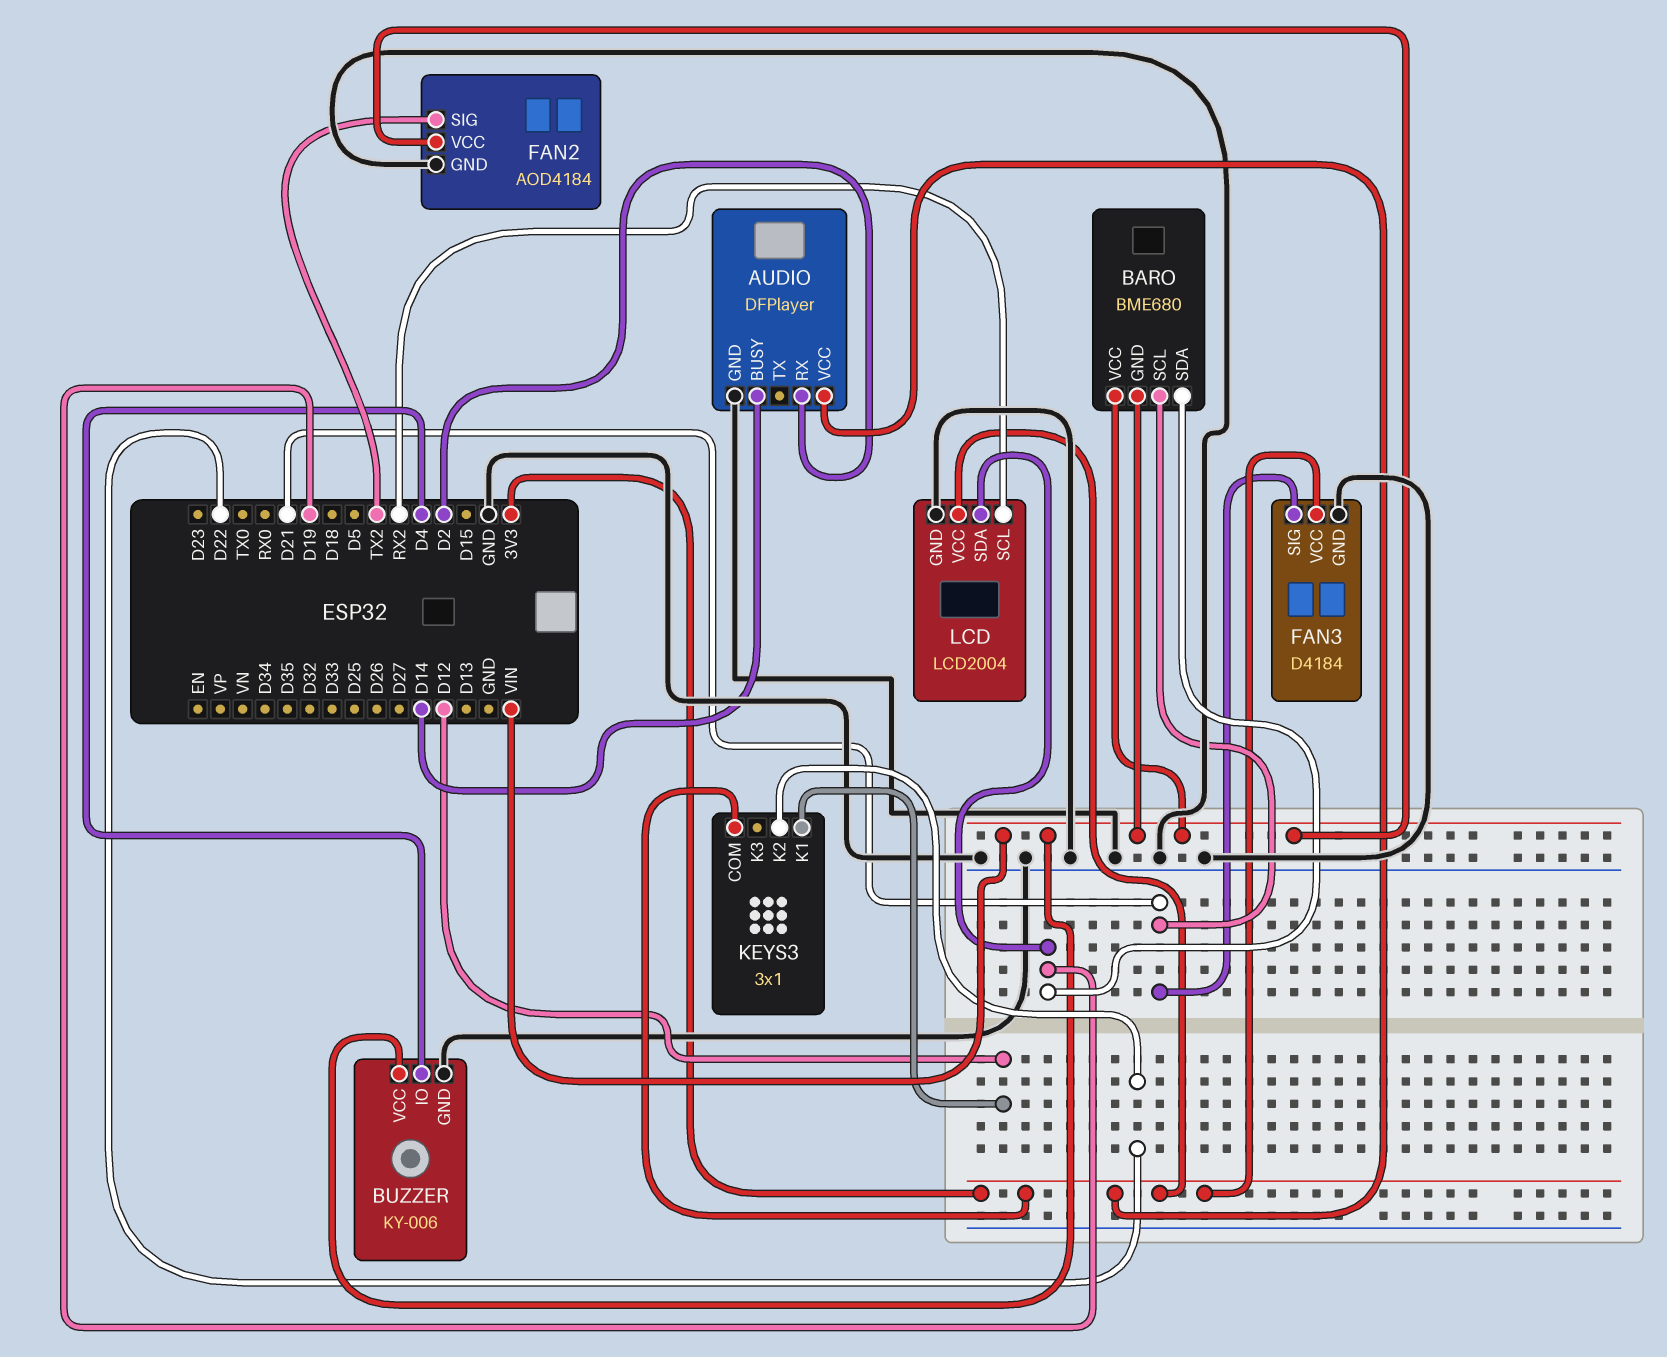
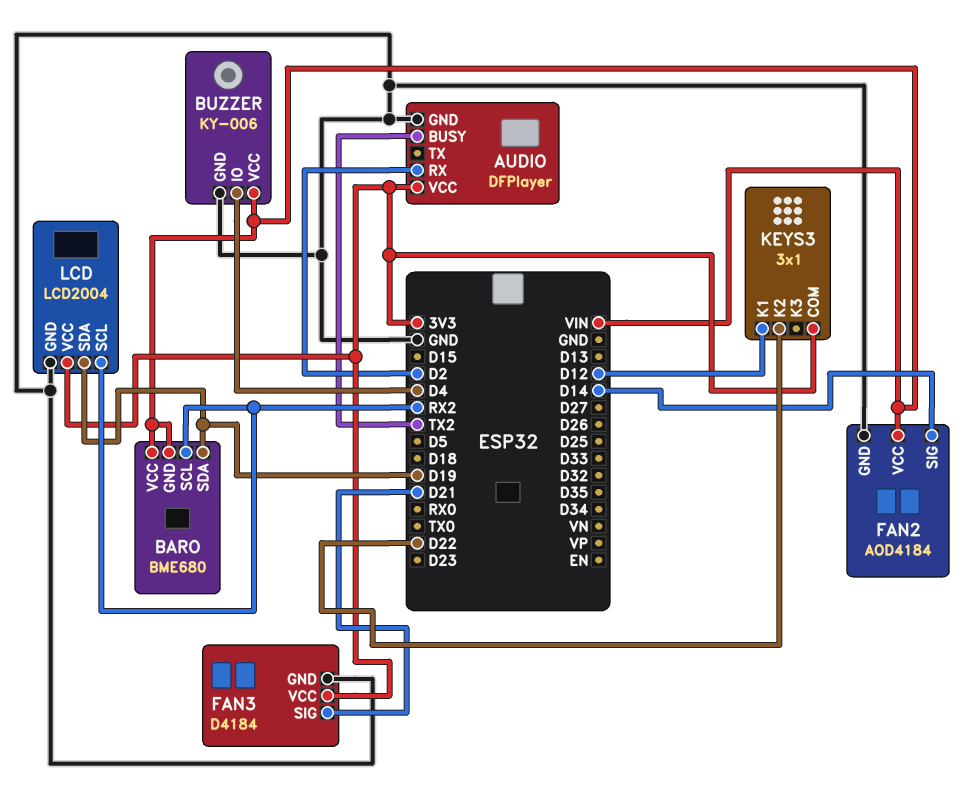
AUDIO pin BUSY: D14 -> TX2
BARO pin SCL: D21 -> RX2
FAN2 pin SIG: TX2 -> D14

